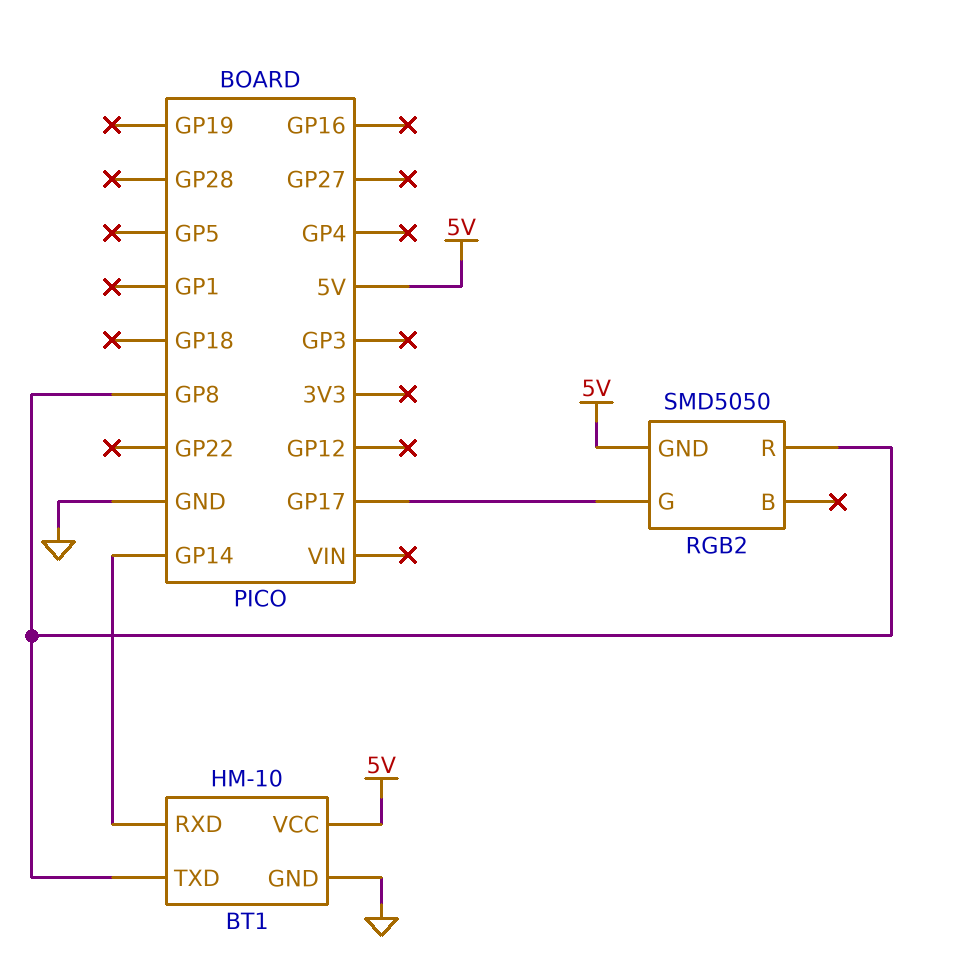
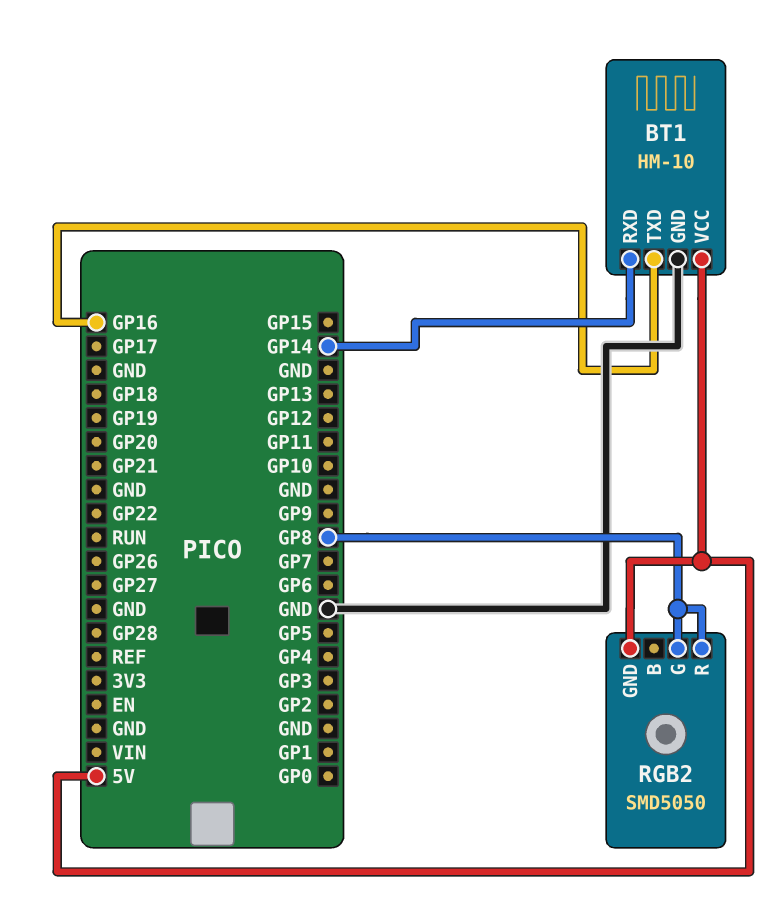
BT1 pin TXD: GP8 -> GP16
RGB2 pin G: GP17 -> GP8

